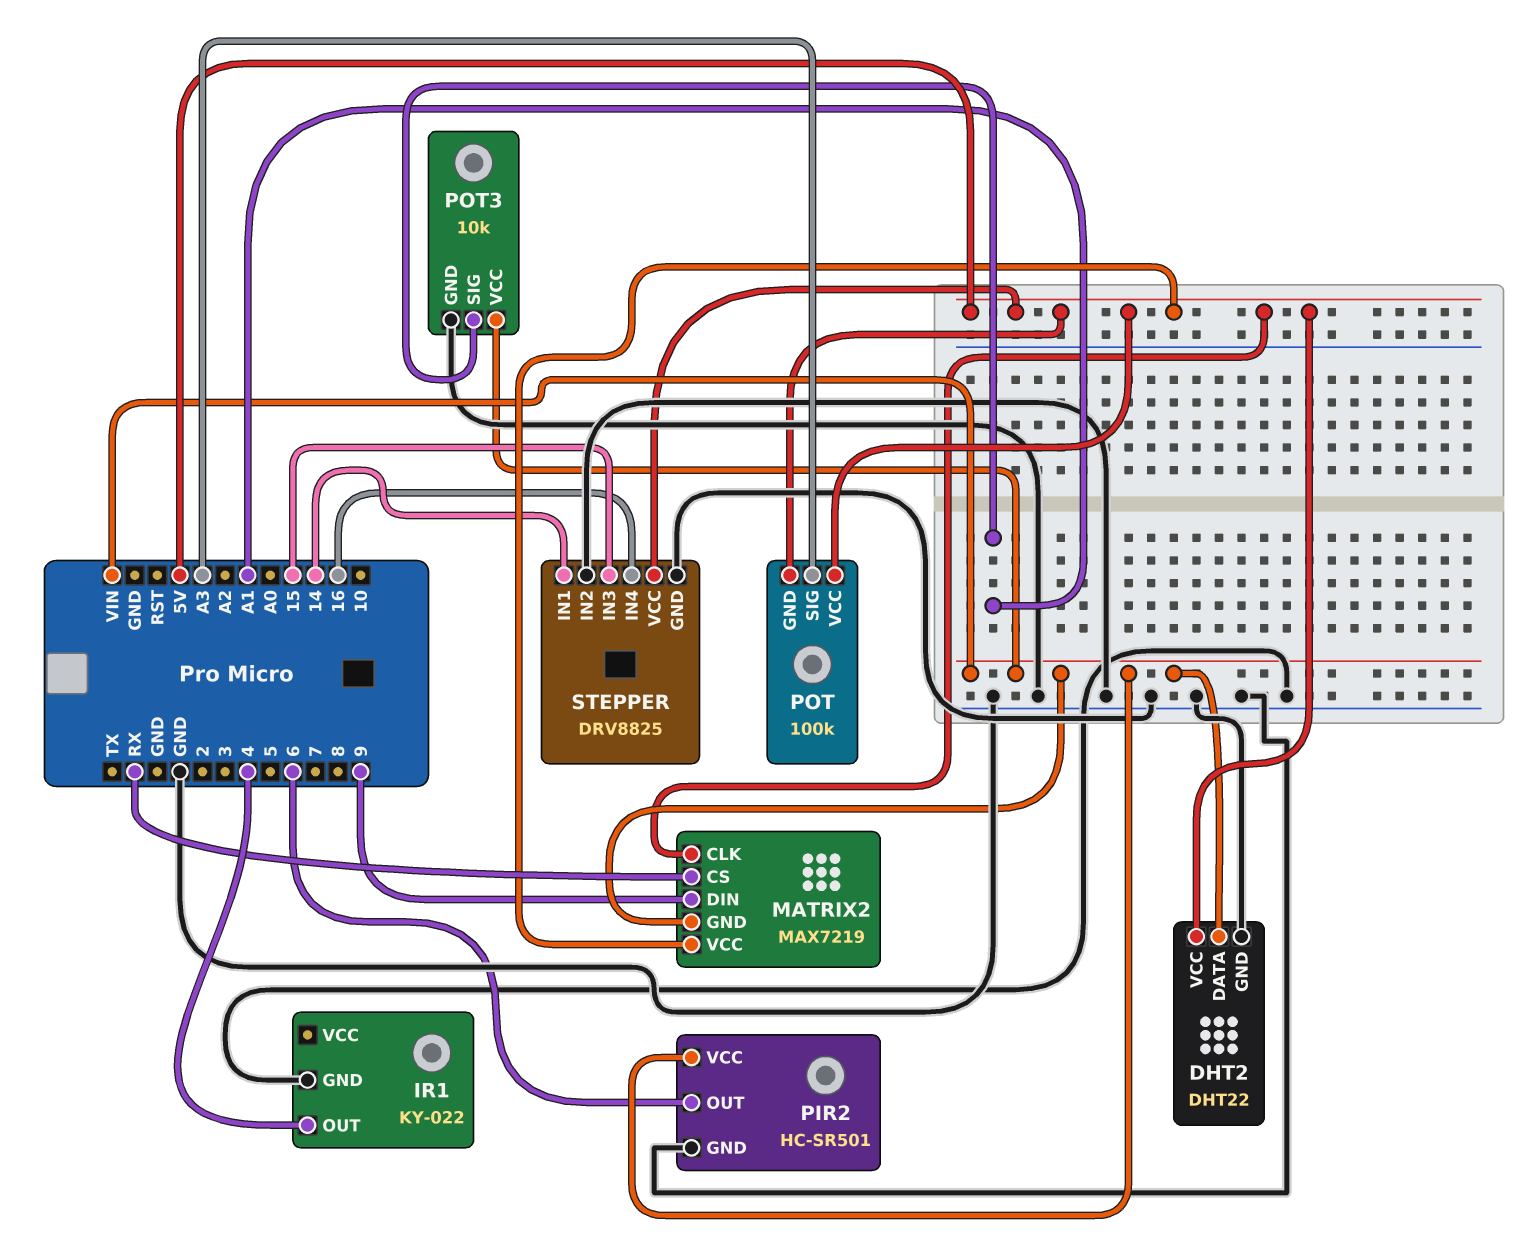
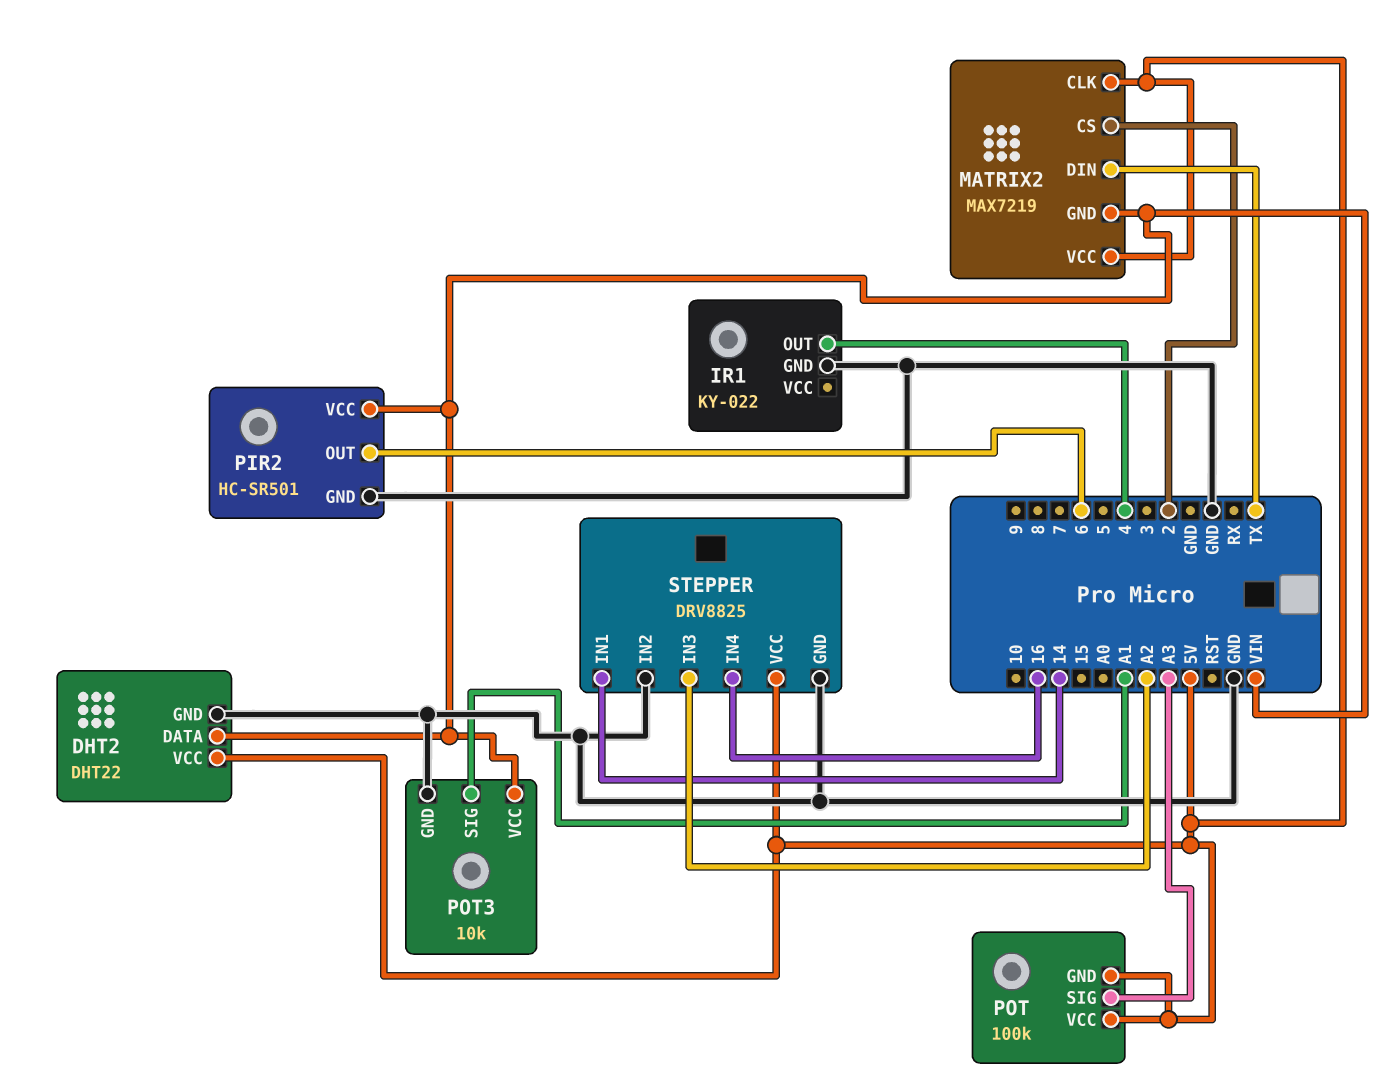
MATRIX2 pin CS: RX -> 2
MATRIX2 pin DIN: 9 -> TX
STEPPER pin IN3: 15 -> A2

